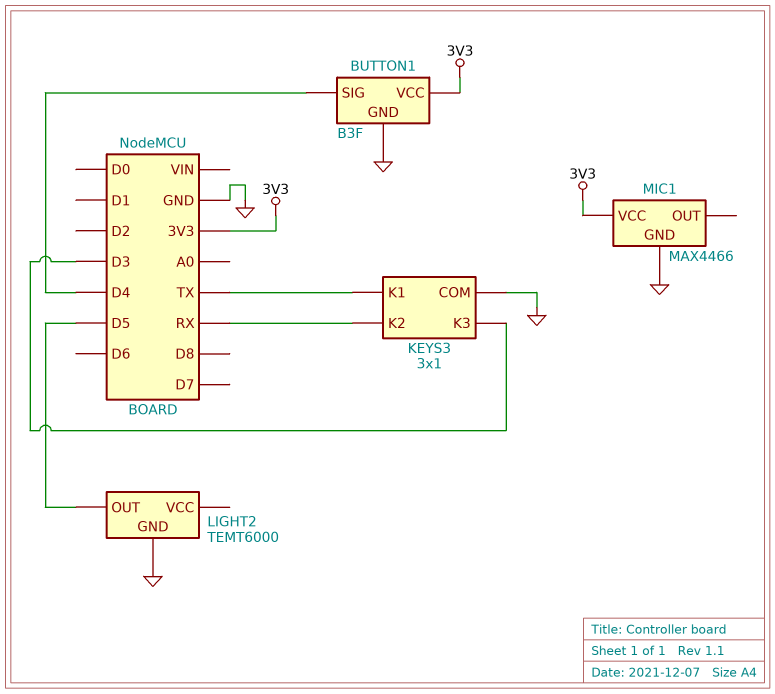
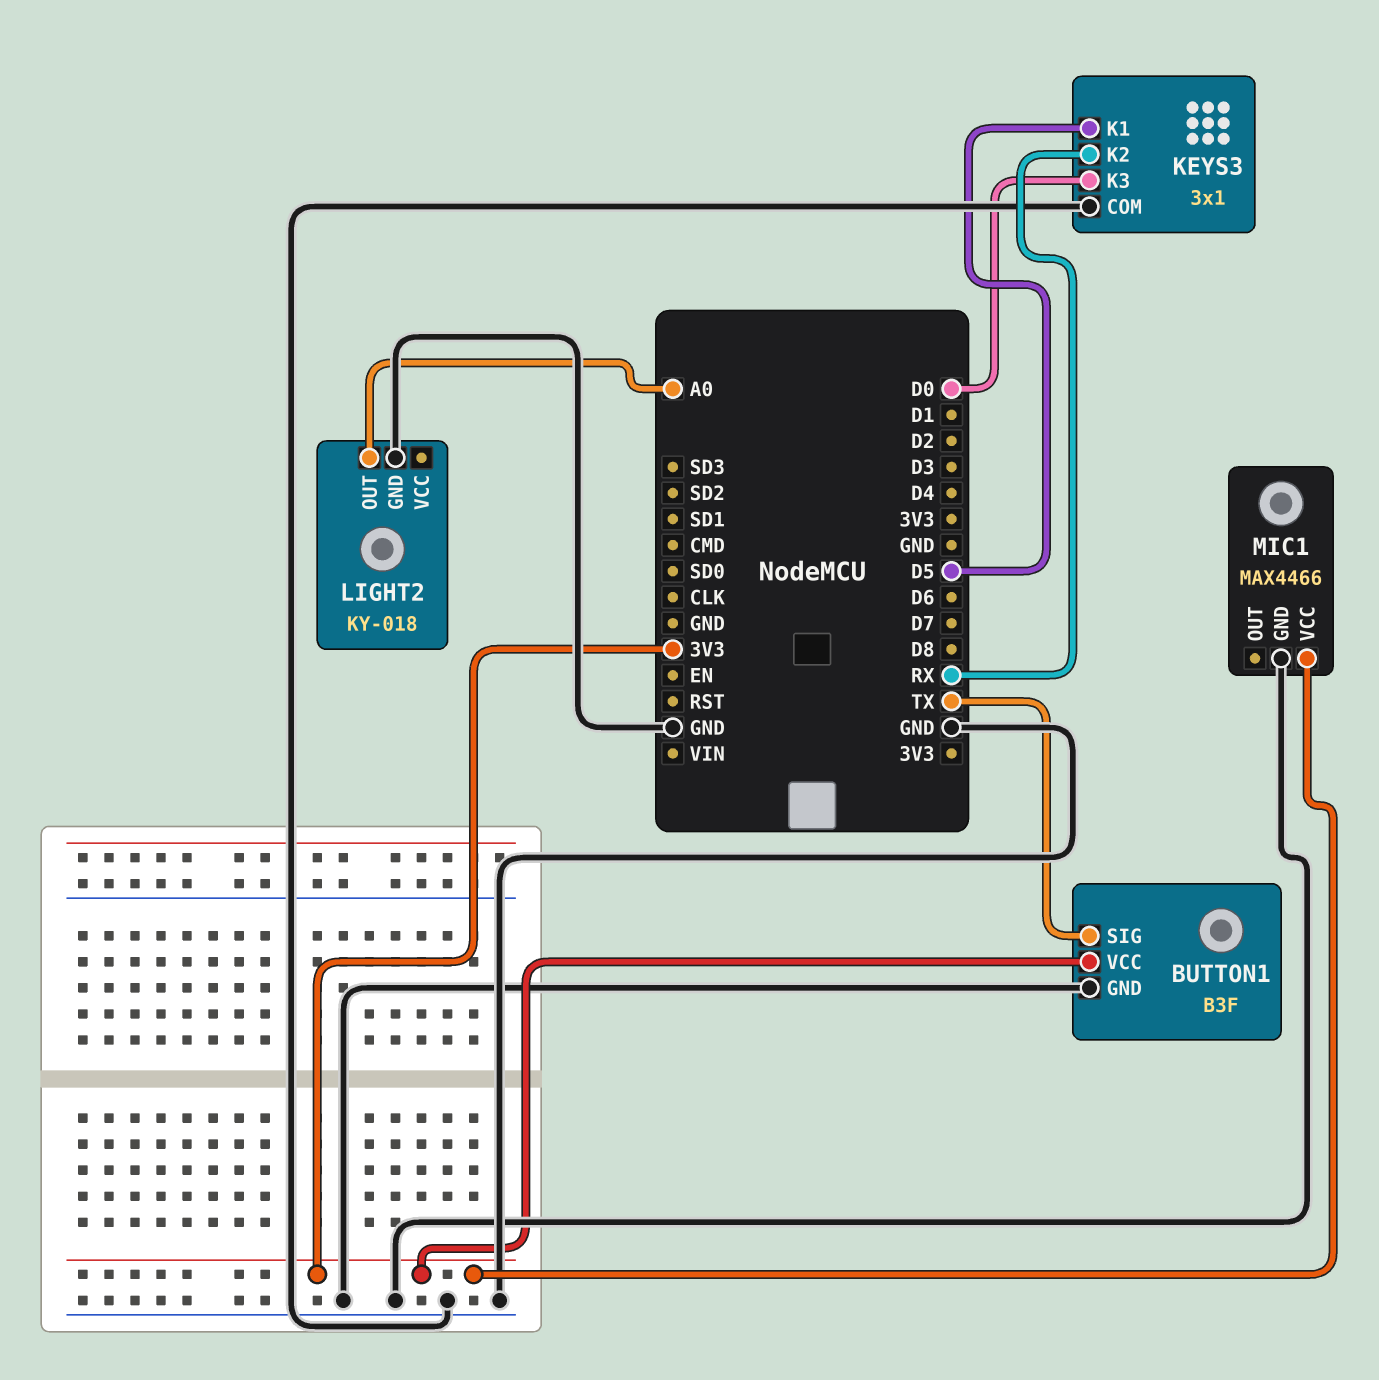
BUTTON1 pin SIG: D4 -> TX
KEYS3 pin K1: TX -> D5
KEYS3 pin K3: D3 -> D0
LIGHT2: TEMT6000 -> KY-018
LIGHT2 pin OUT: D5 -> A0

